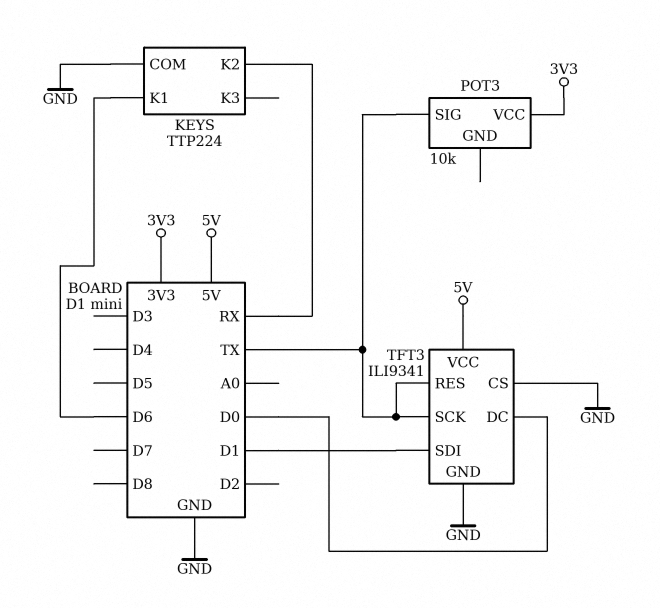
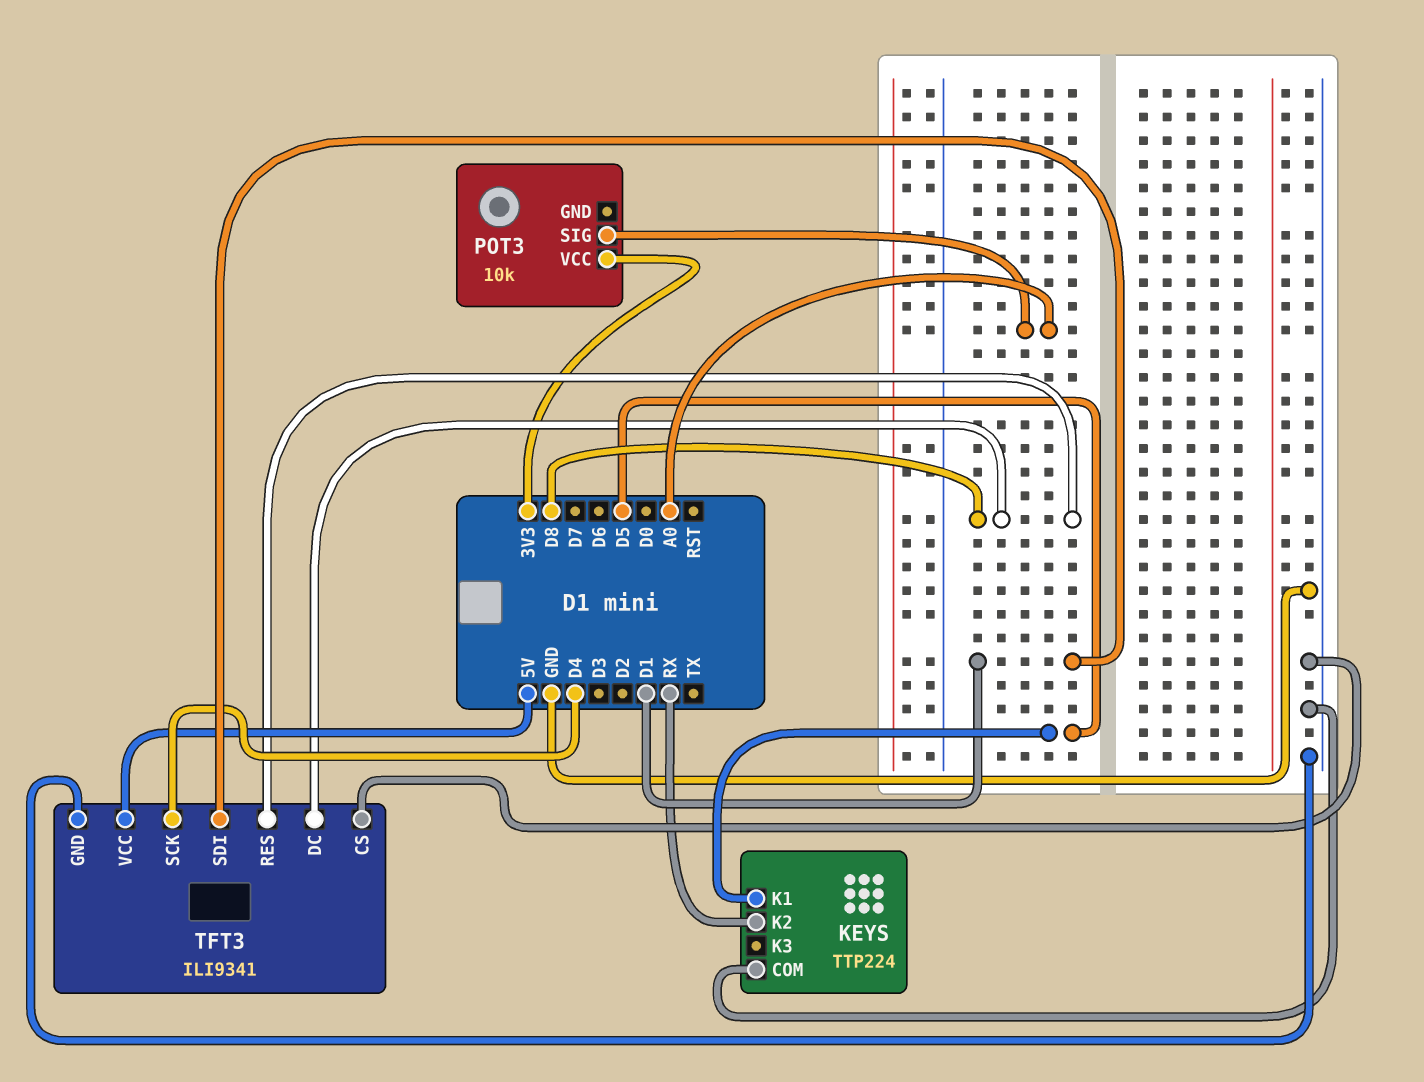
KEYS pin K1: D6 -> D5
POT3 pin SIG: TX -> A0
TFT3 pin DC: D0 -> D8
TFT3 pin RES: TX -> D8
TFT3 pin SCK: TX -> D4

